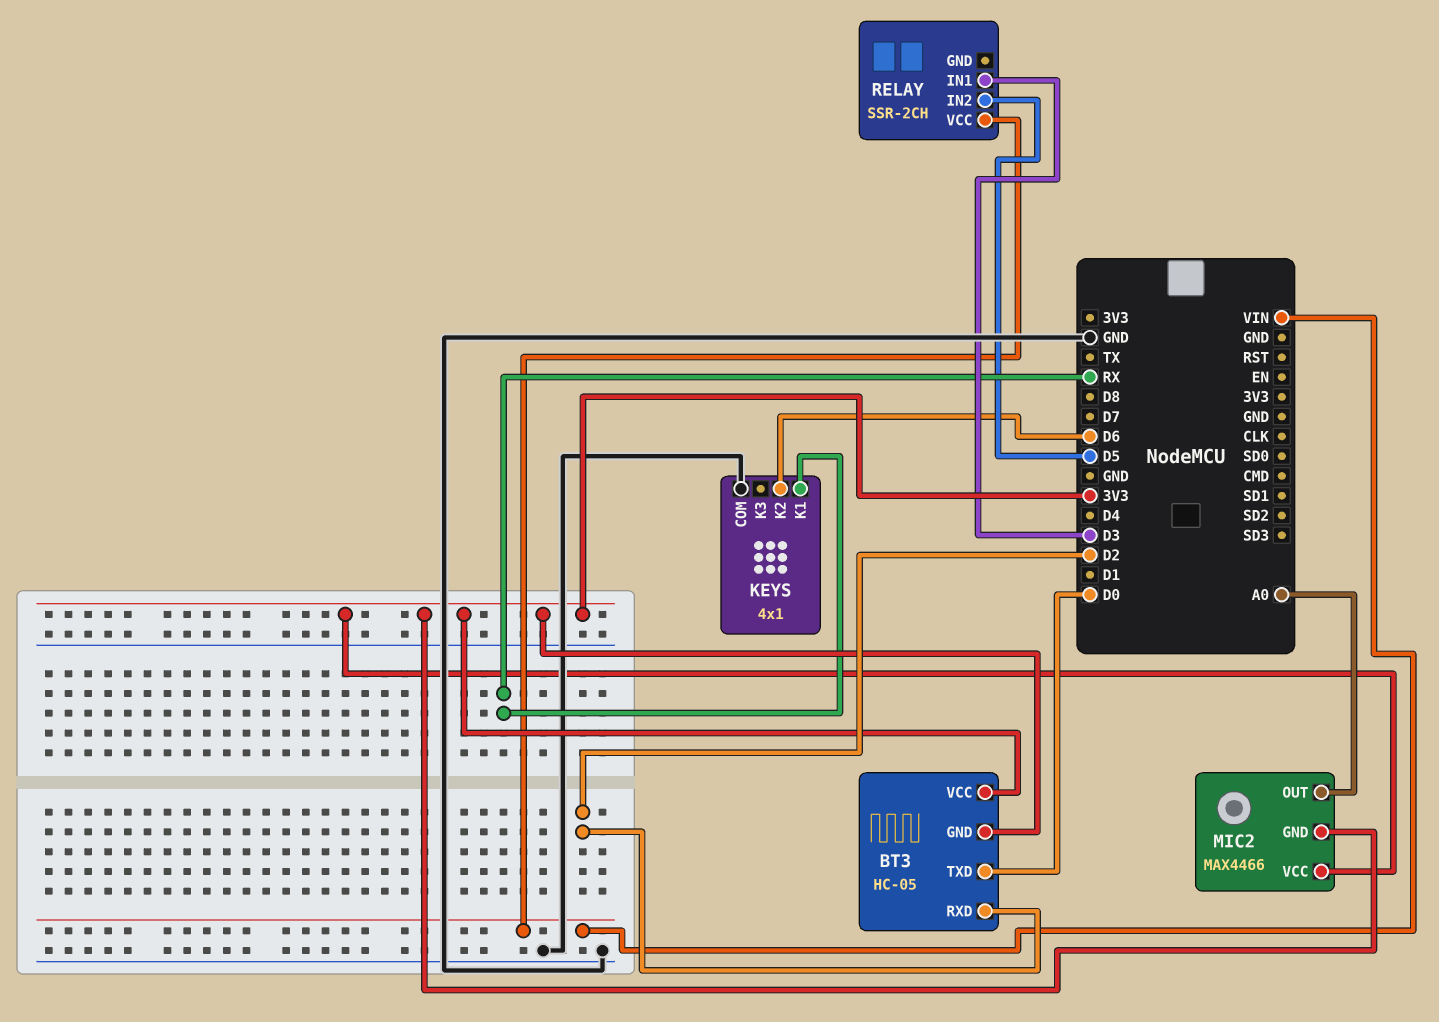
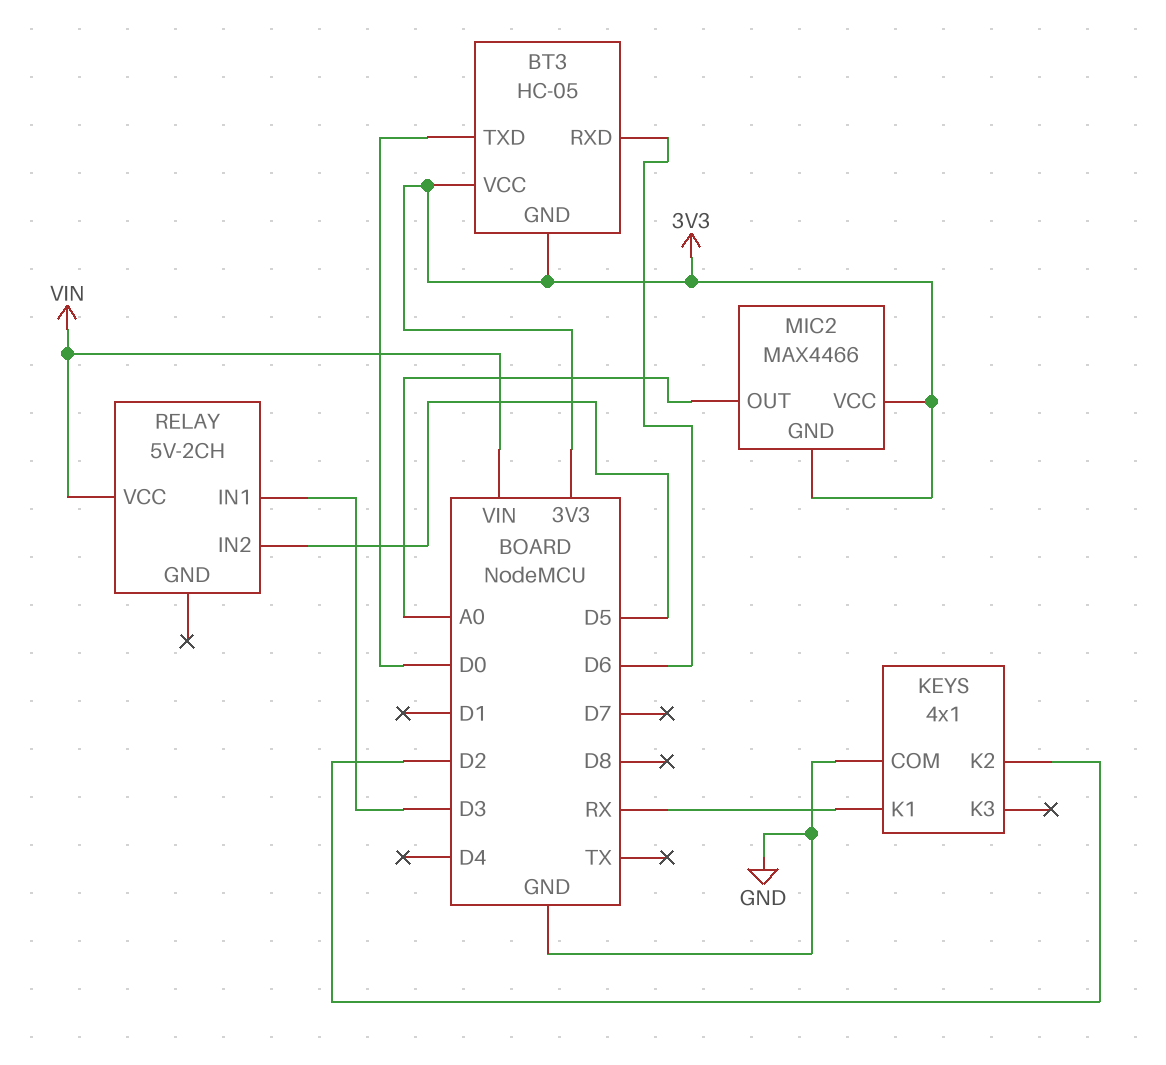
BT3 pin RXD: D2 -> D6
KEYS pin K2: D6 -> D2
RELAY: SSR-2CH -> 5V-2CH

